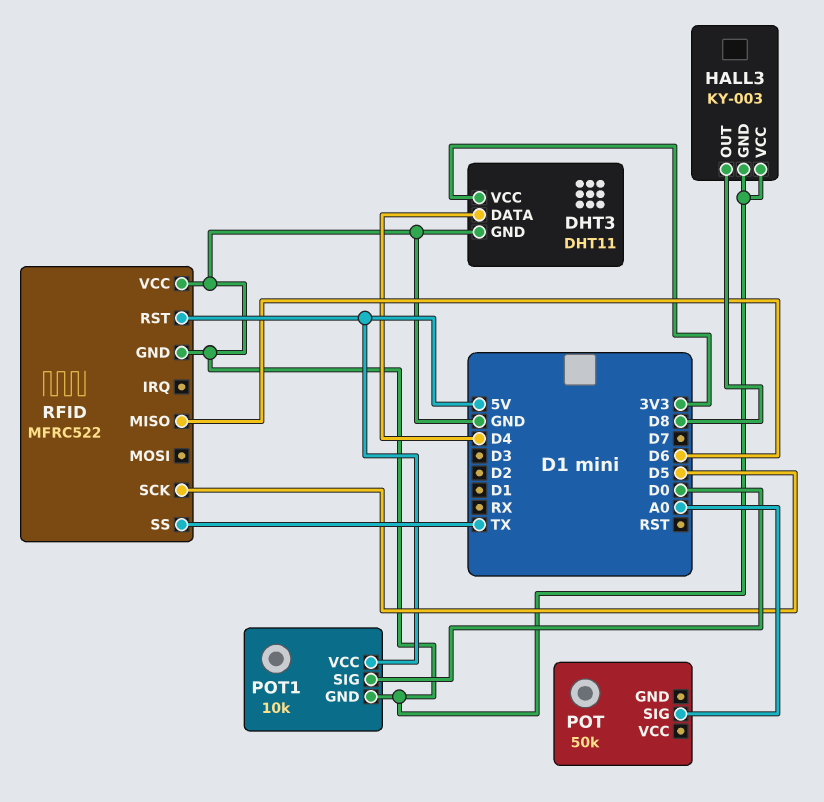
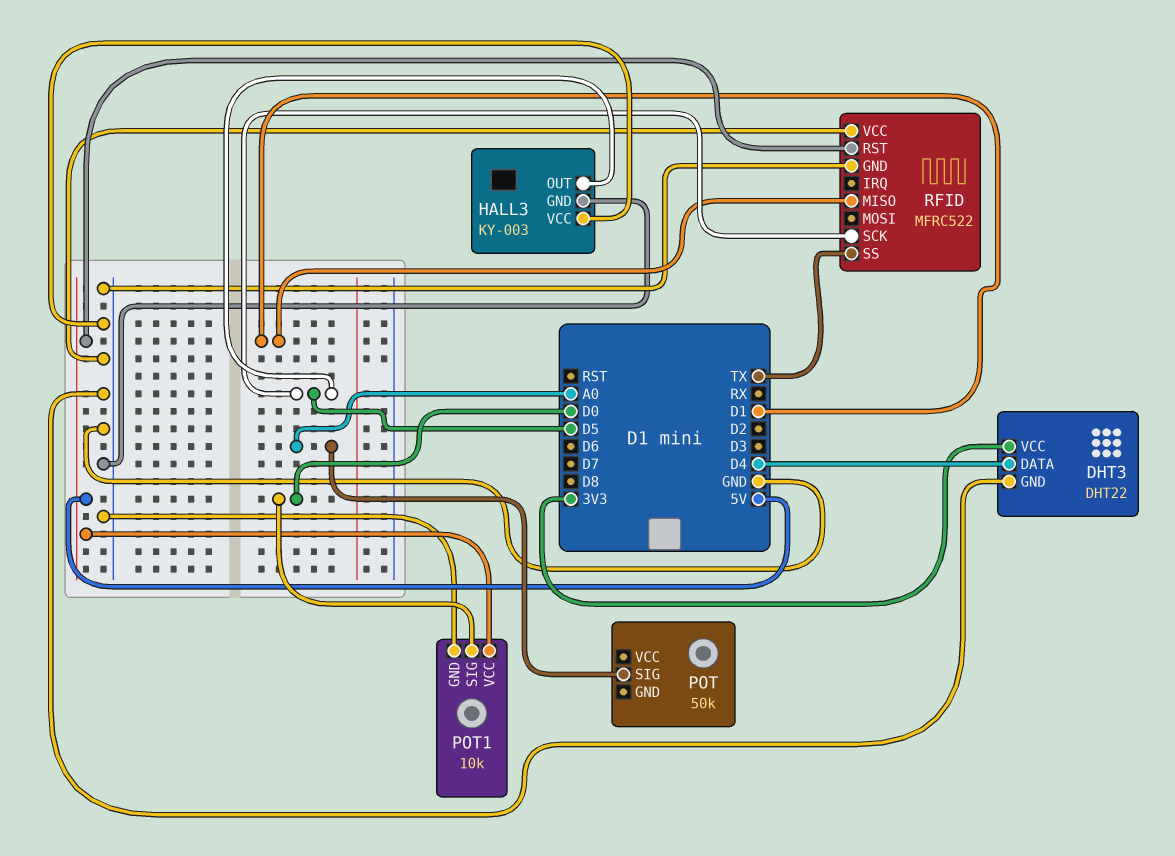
DHT3: DHT11 -> DHT22
HALL3 pin OUT: D8 -> D5
RFID pin MISO: D6 -> D1

